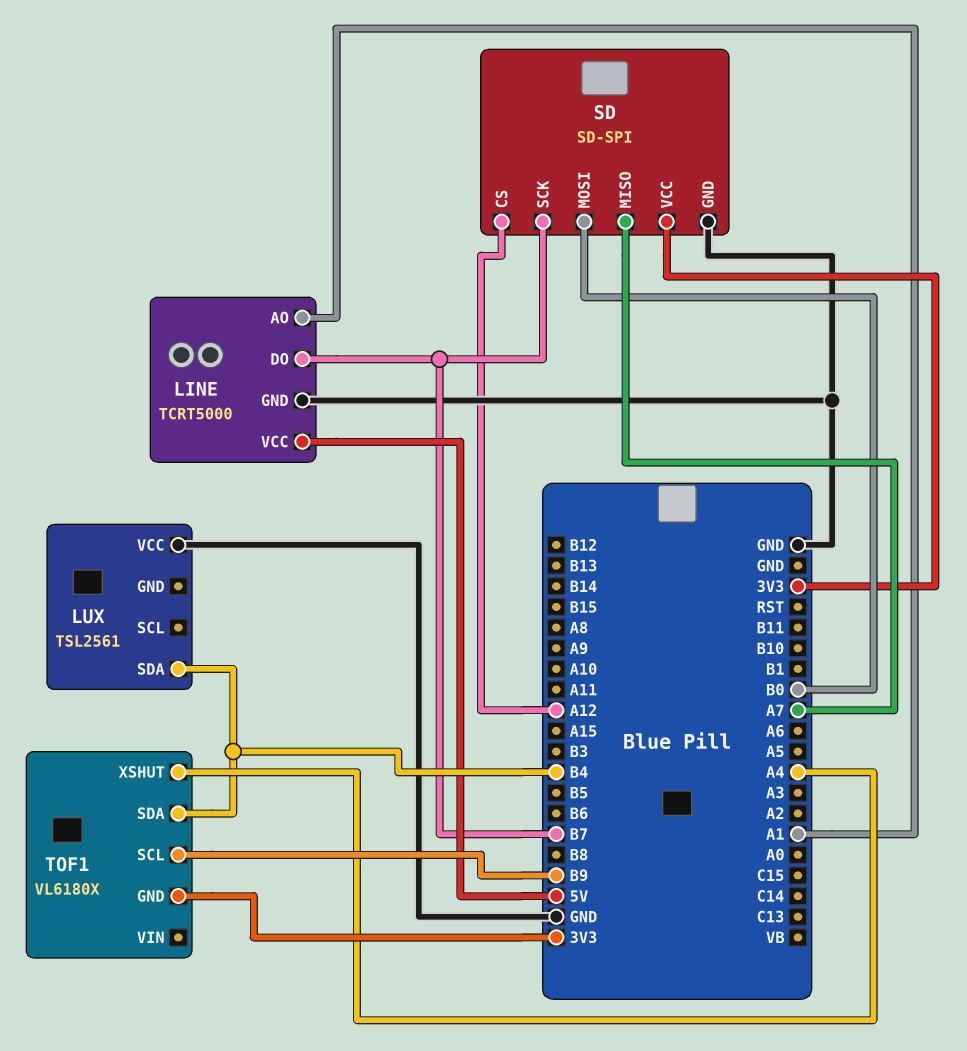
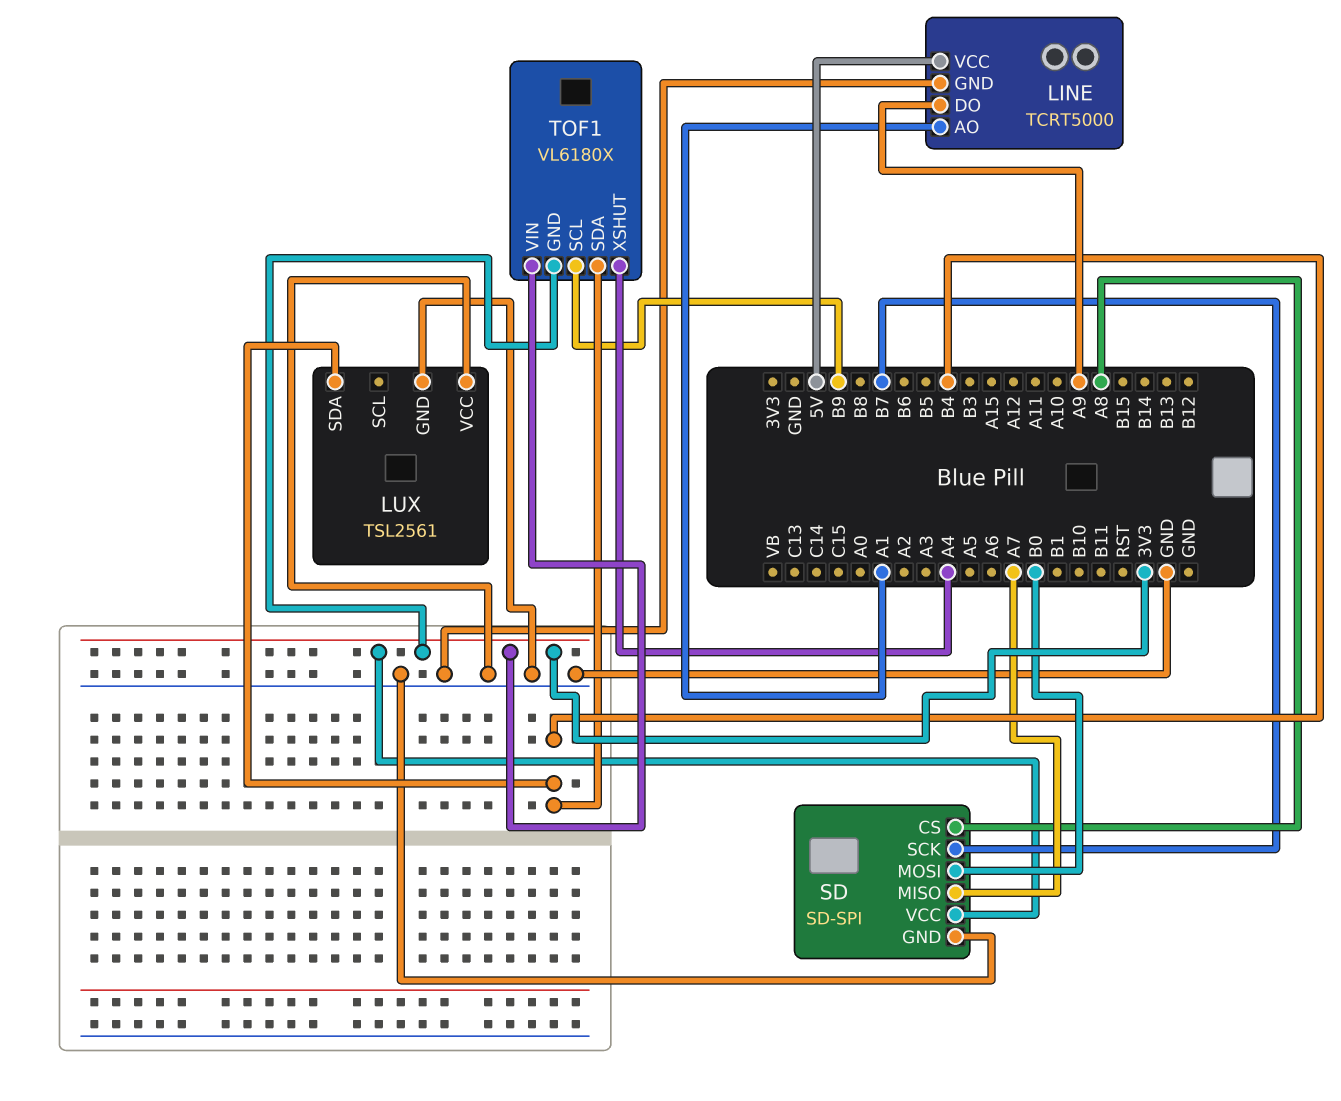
LINE pin DO: B7 -> A9
LUX pin GND: none -> GND
SD pin CS: A12 -> A8
TOF1 pin VIN: none -> 3V3

